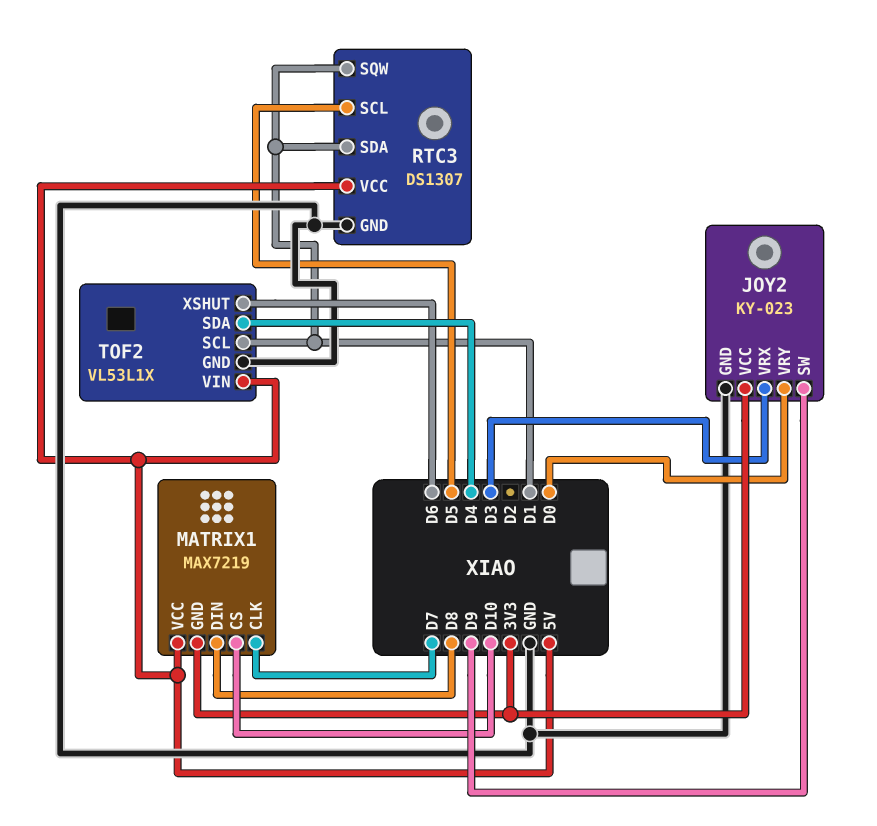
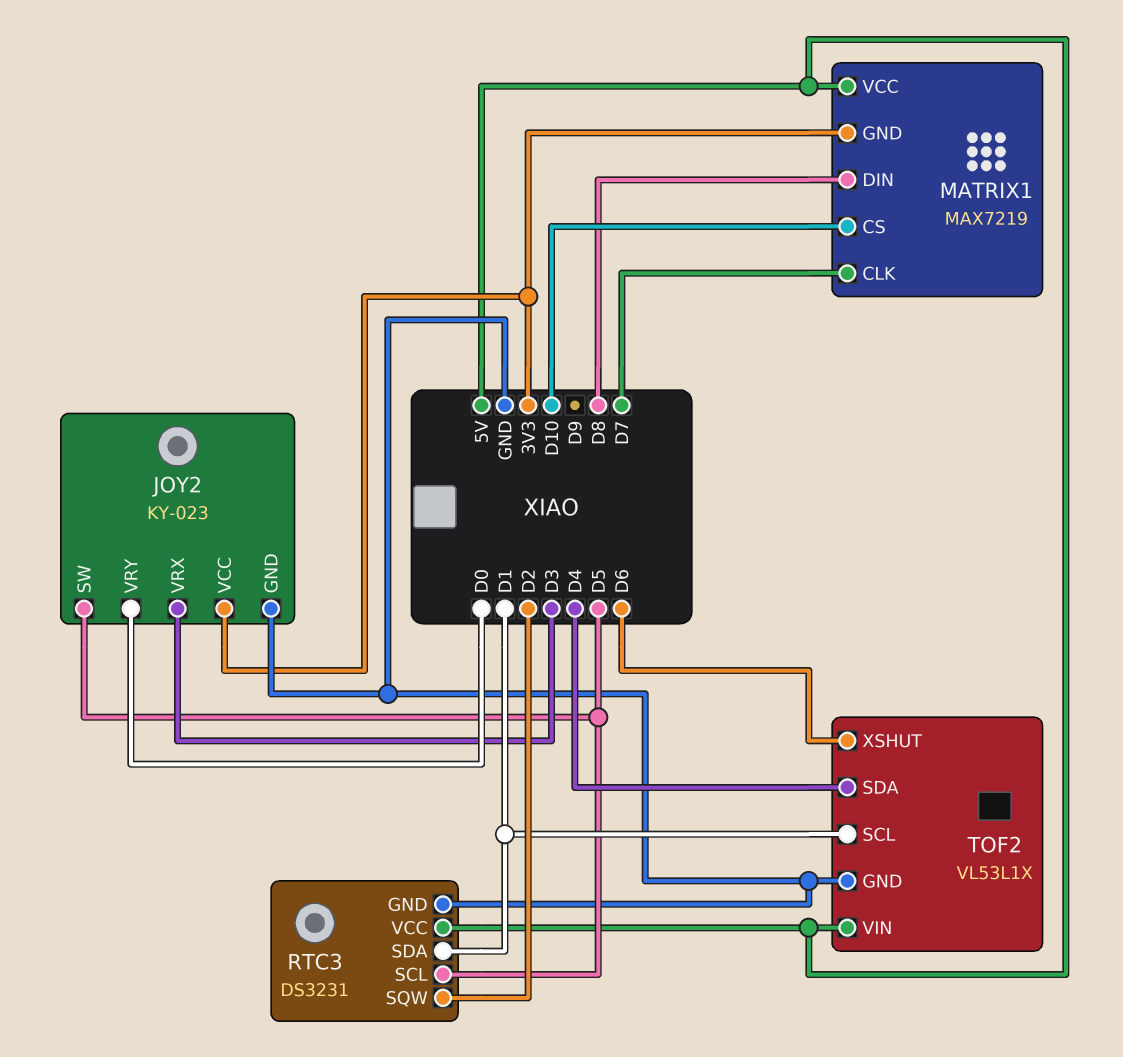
JOY2 pin SW: D9 -> D5
RTC3: DS1307 -> DS3231
RTC3 pin SQW: D1 -> D2

